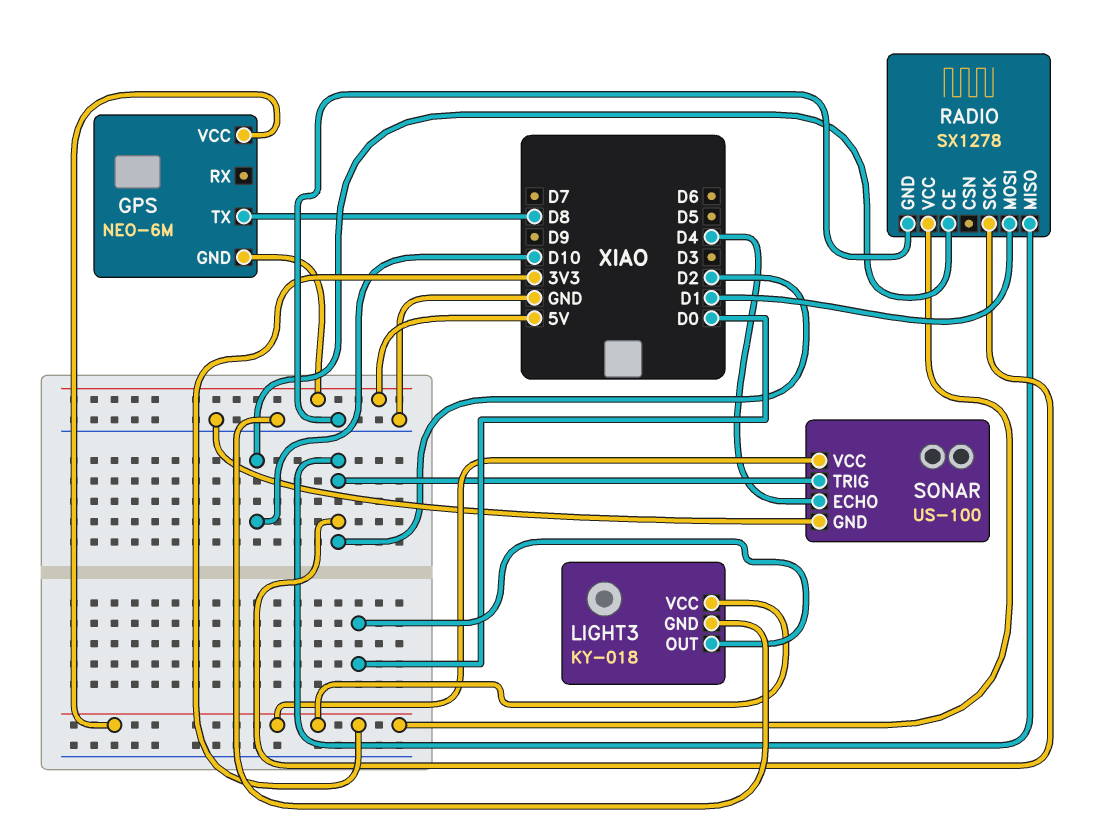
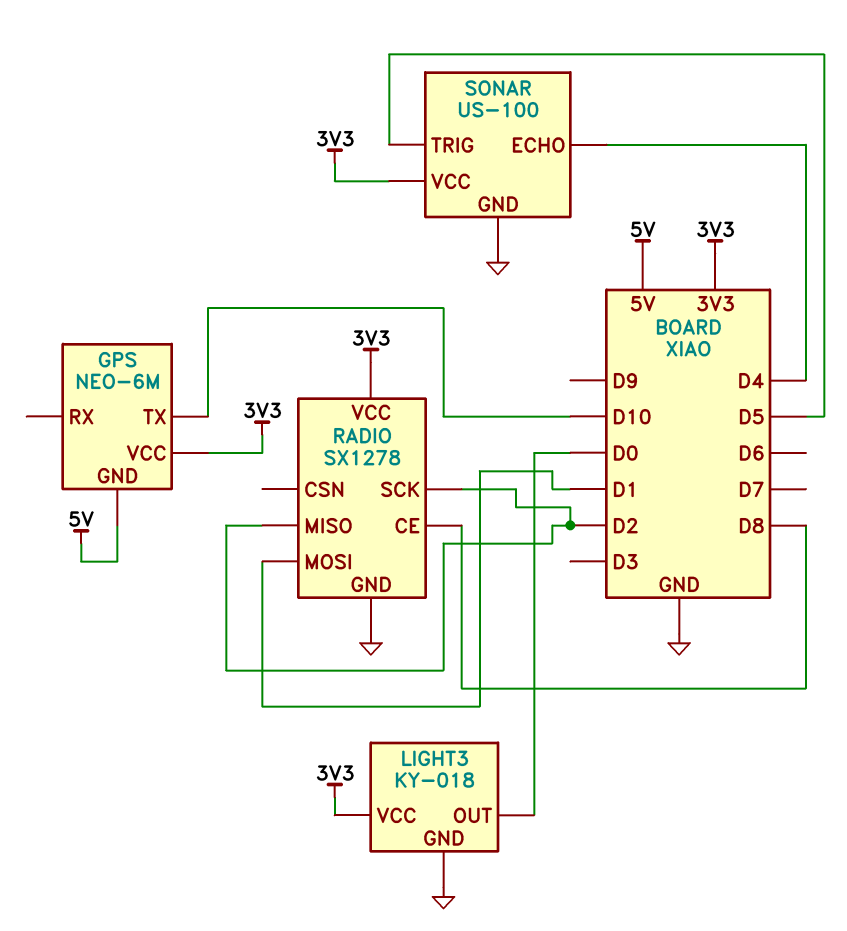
GPS pin TX: D8 -> D10
RADIO pin CE: D10 -> D8
SONAR pin TRIG: D2 -> D5

